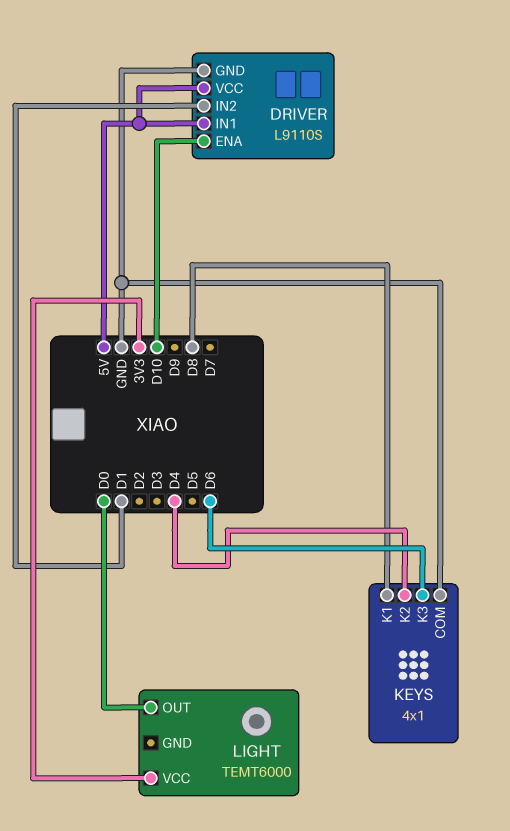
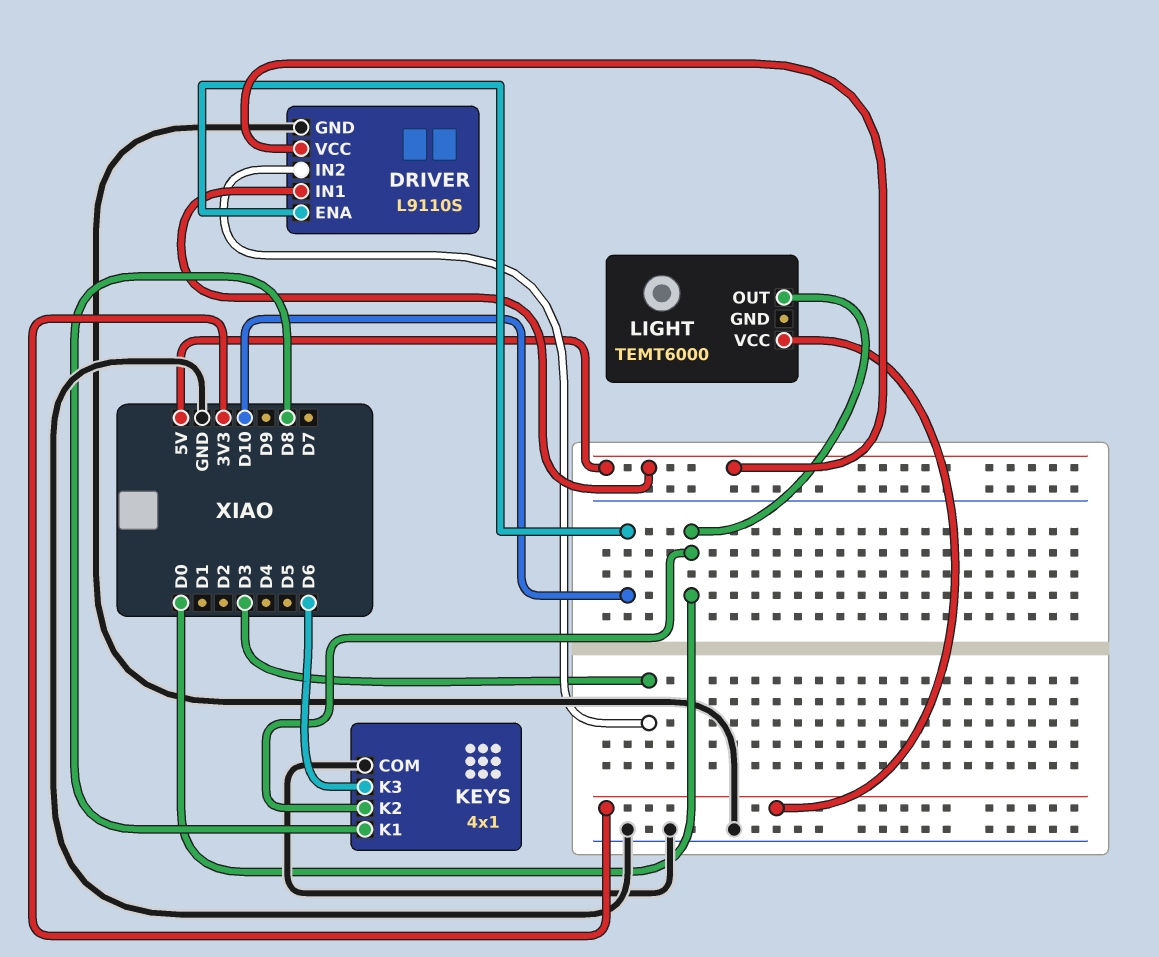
DRIVER pin IN2: D1 -> D3
KEYS pin K2: D4 -> D0

